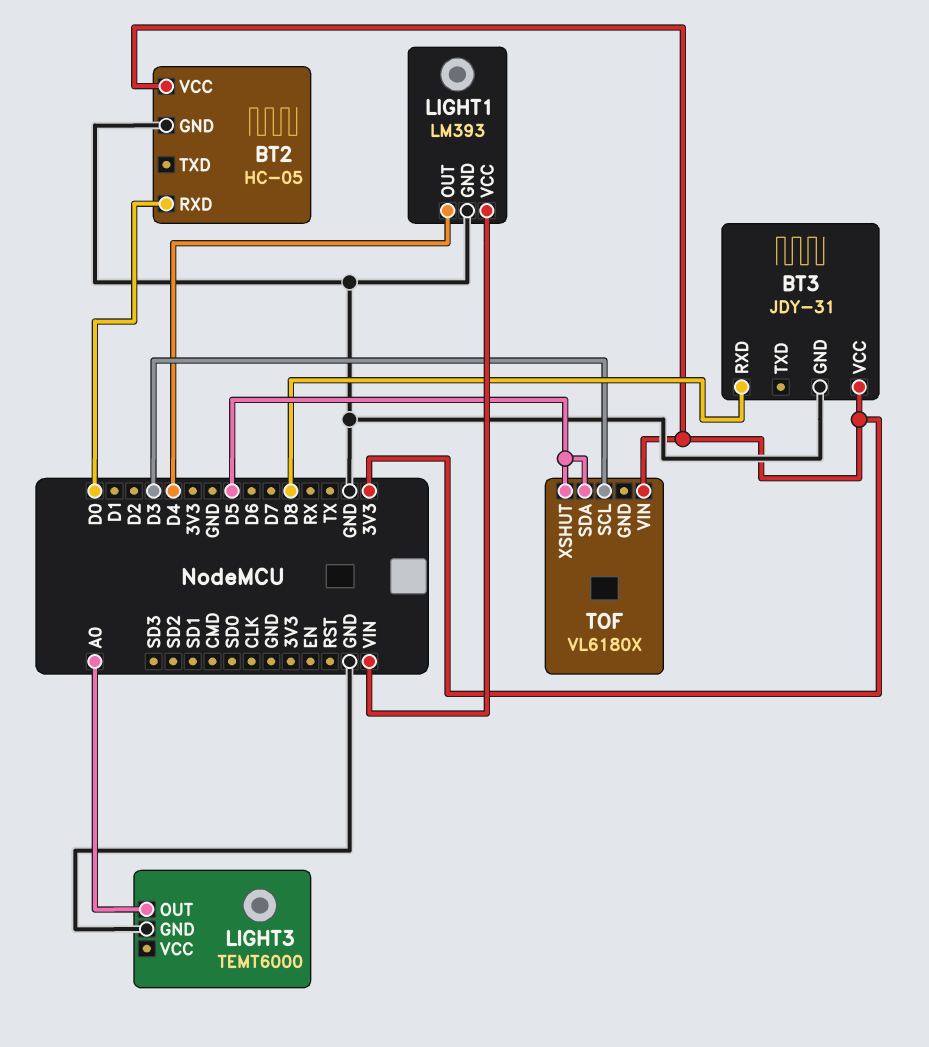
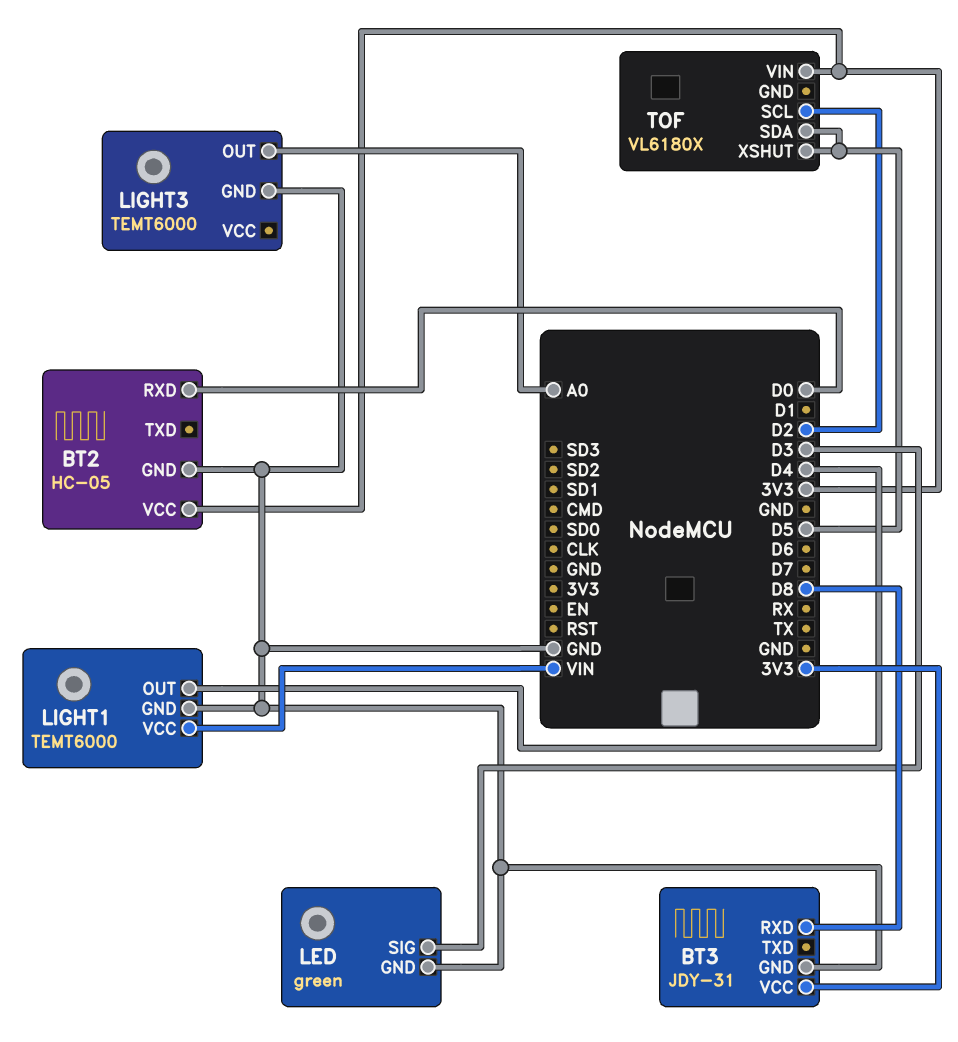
LED: none -> green
LED pin GND: none -> GND
LED pin SIG: none -> D3
LIGHT1: LM393 -> TEMT6000
TOF pin SCL: D3 -> D2

